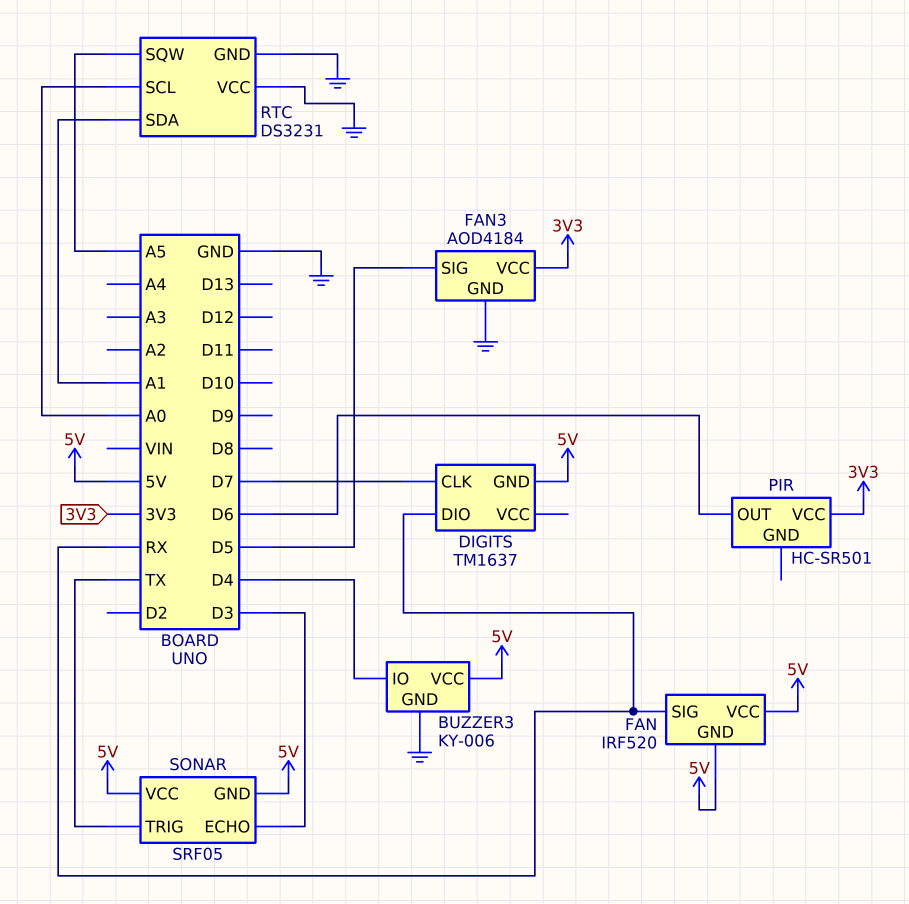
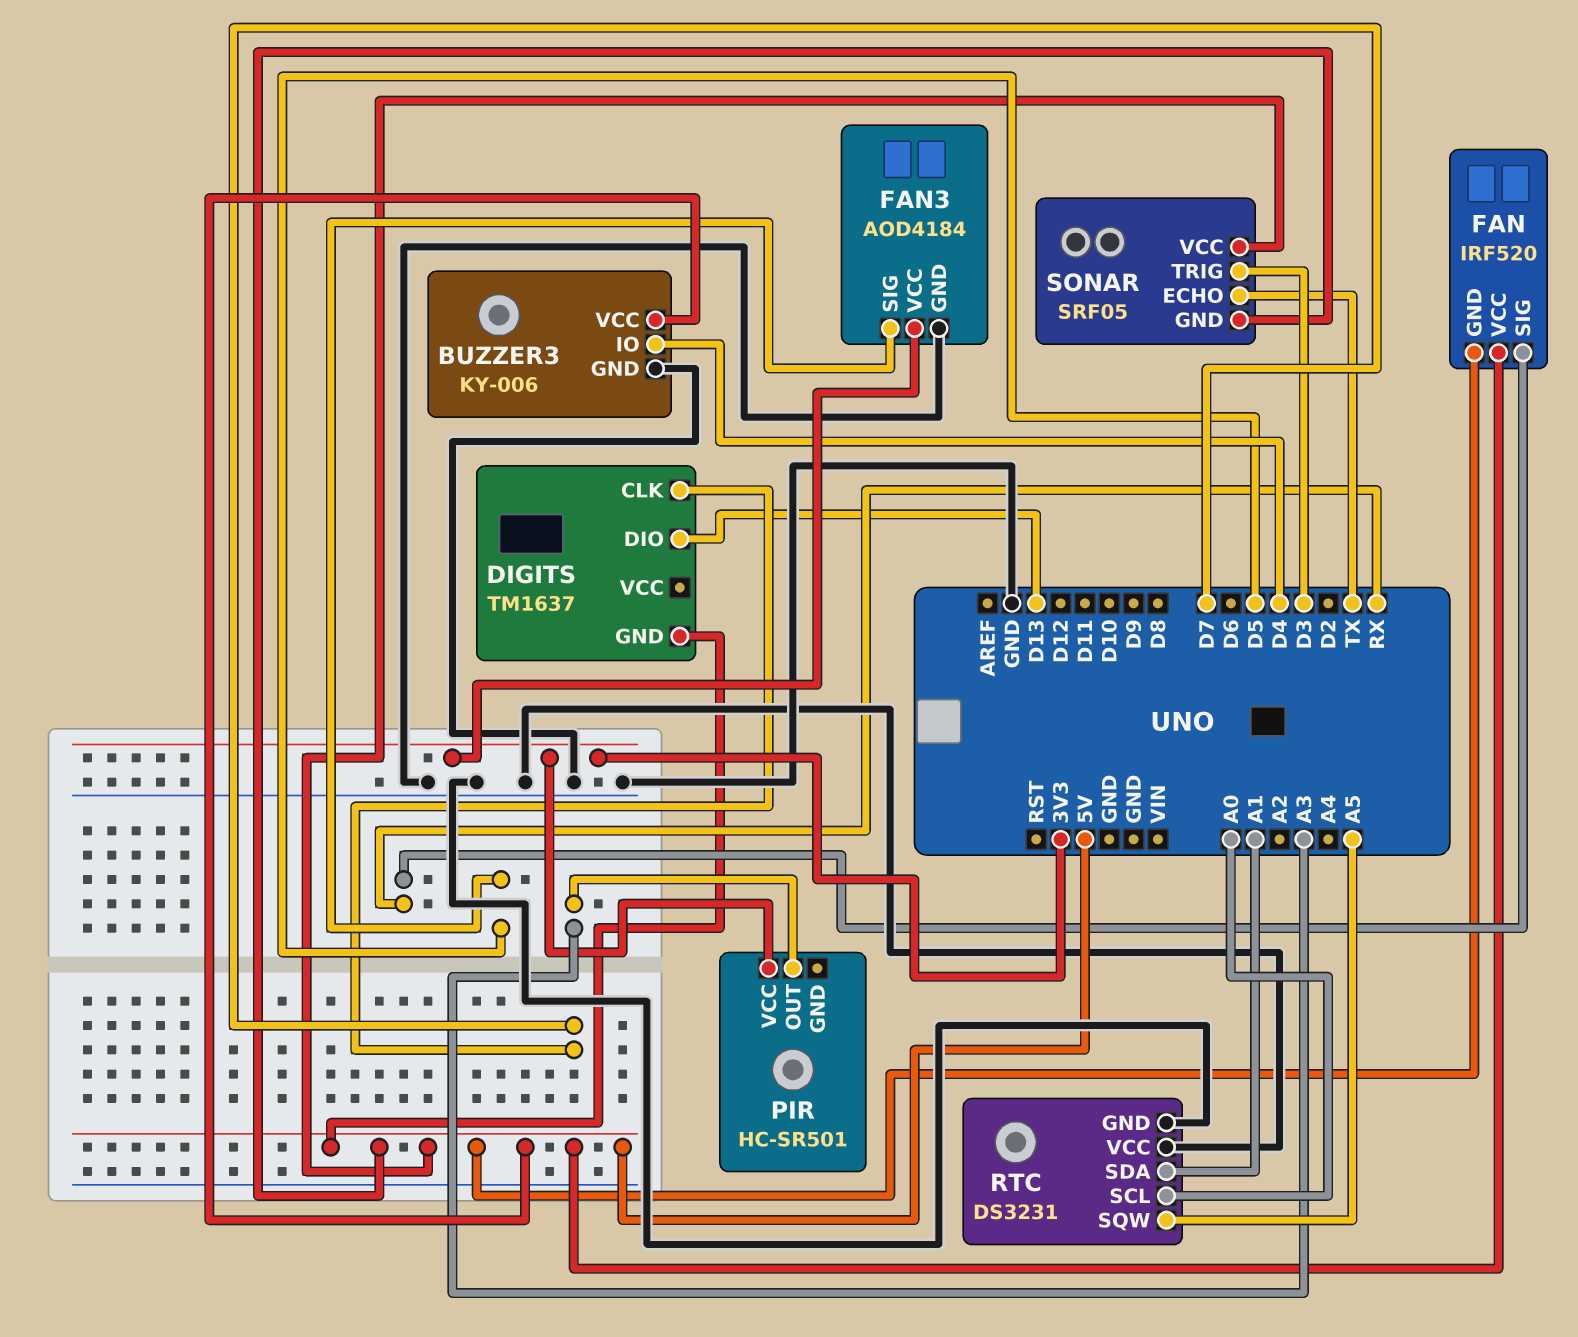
DIGITS pin DIO: RX -> D13
PIR pin OUT: D6 -> A3
SONAR pin ECHO: D3 -> TX
SONAR pin TRIG: TX -> D3

